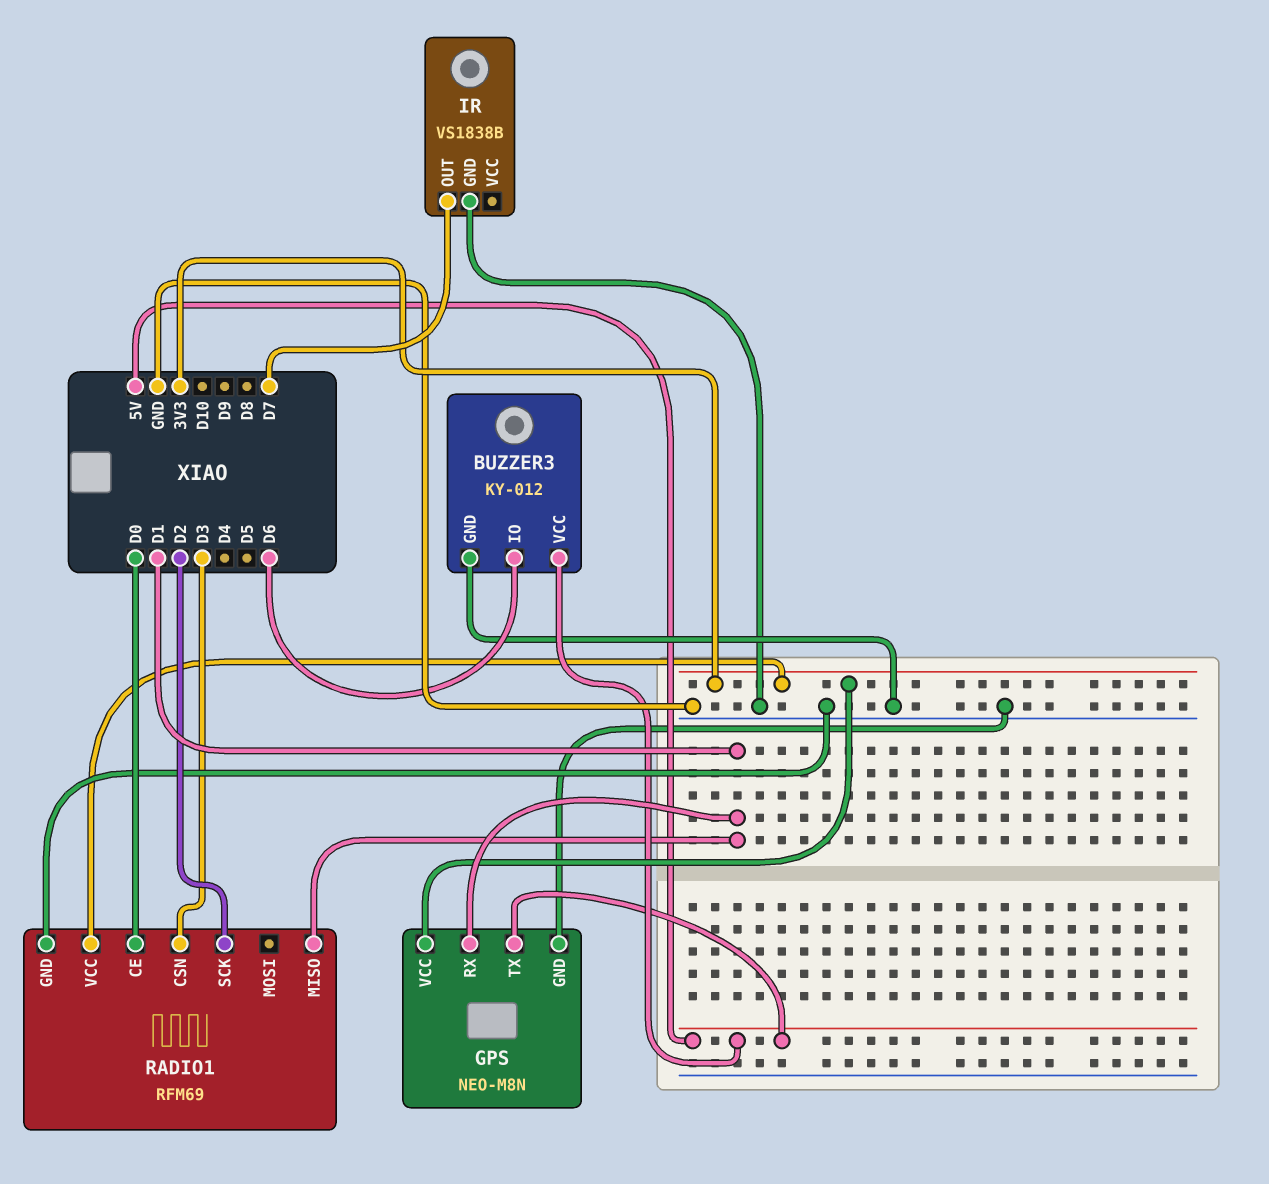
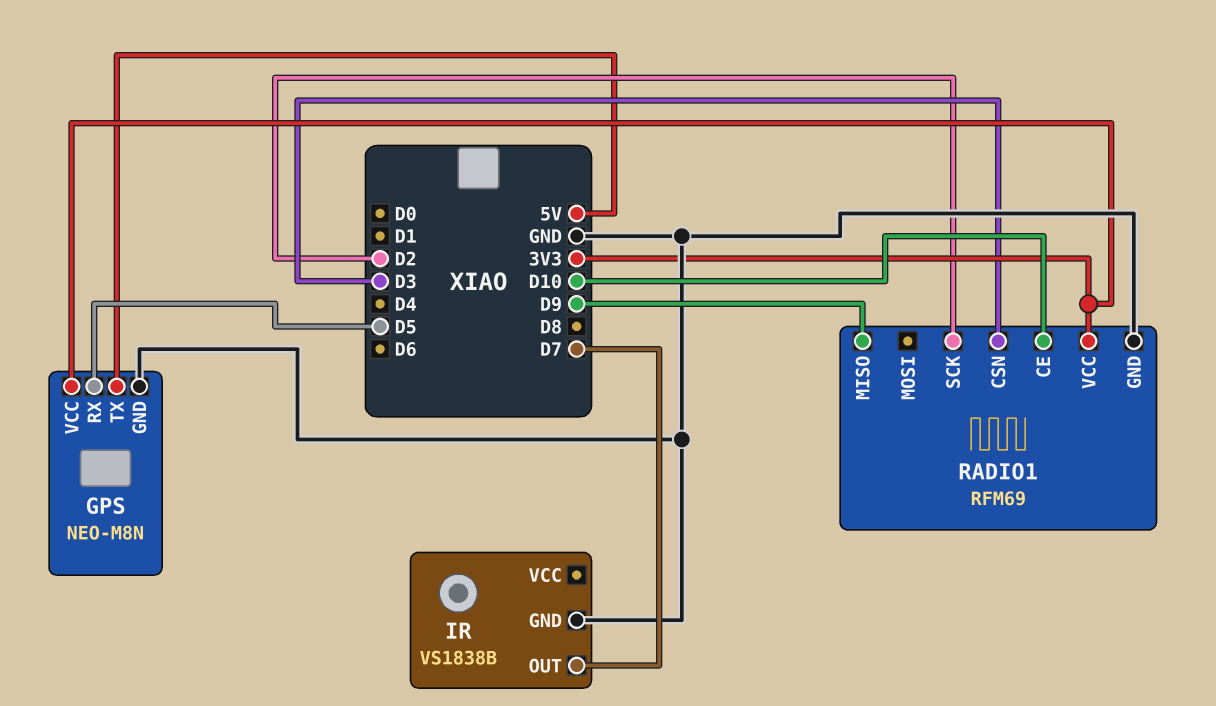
BUZZER3: KY-012 -> none
BUZZER3 pin GND: GND -> none
BUZZER3 pin IO: D6 -> none
BUZZER3 pin VCC: 5V -> none
GPS pin RX: D1 -> D5
RADIO1 pin CE: D0 -> D10
RADIO1 pin MISO: D1 -> D9

